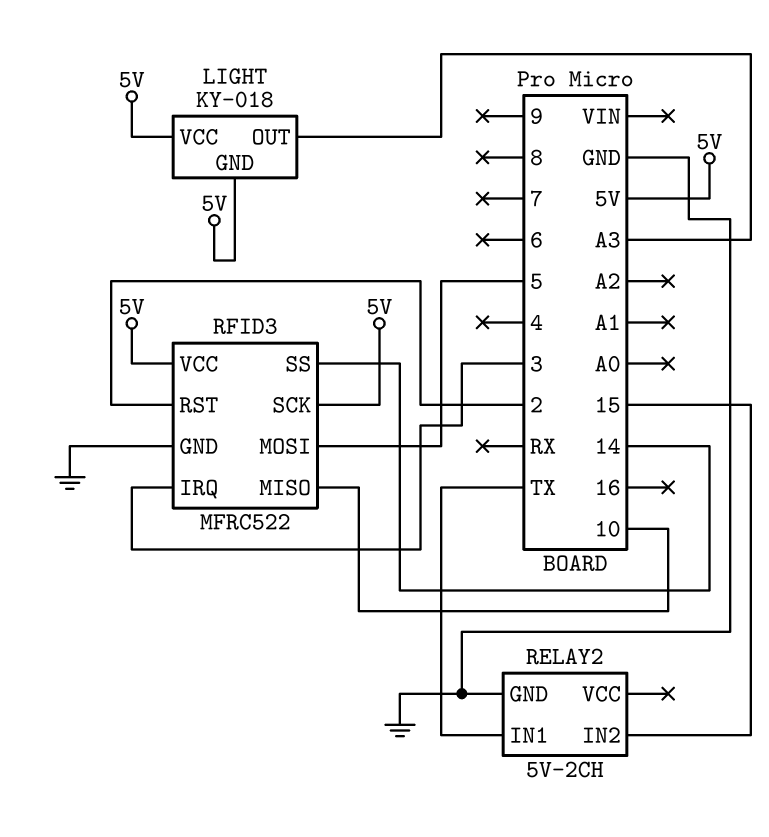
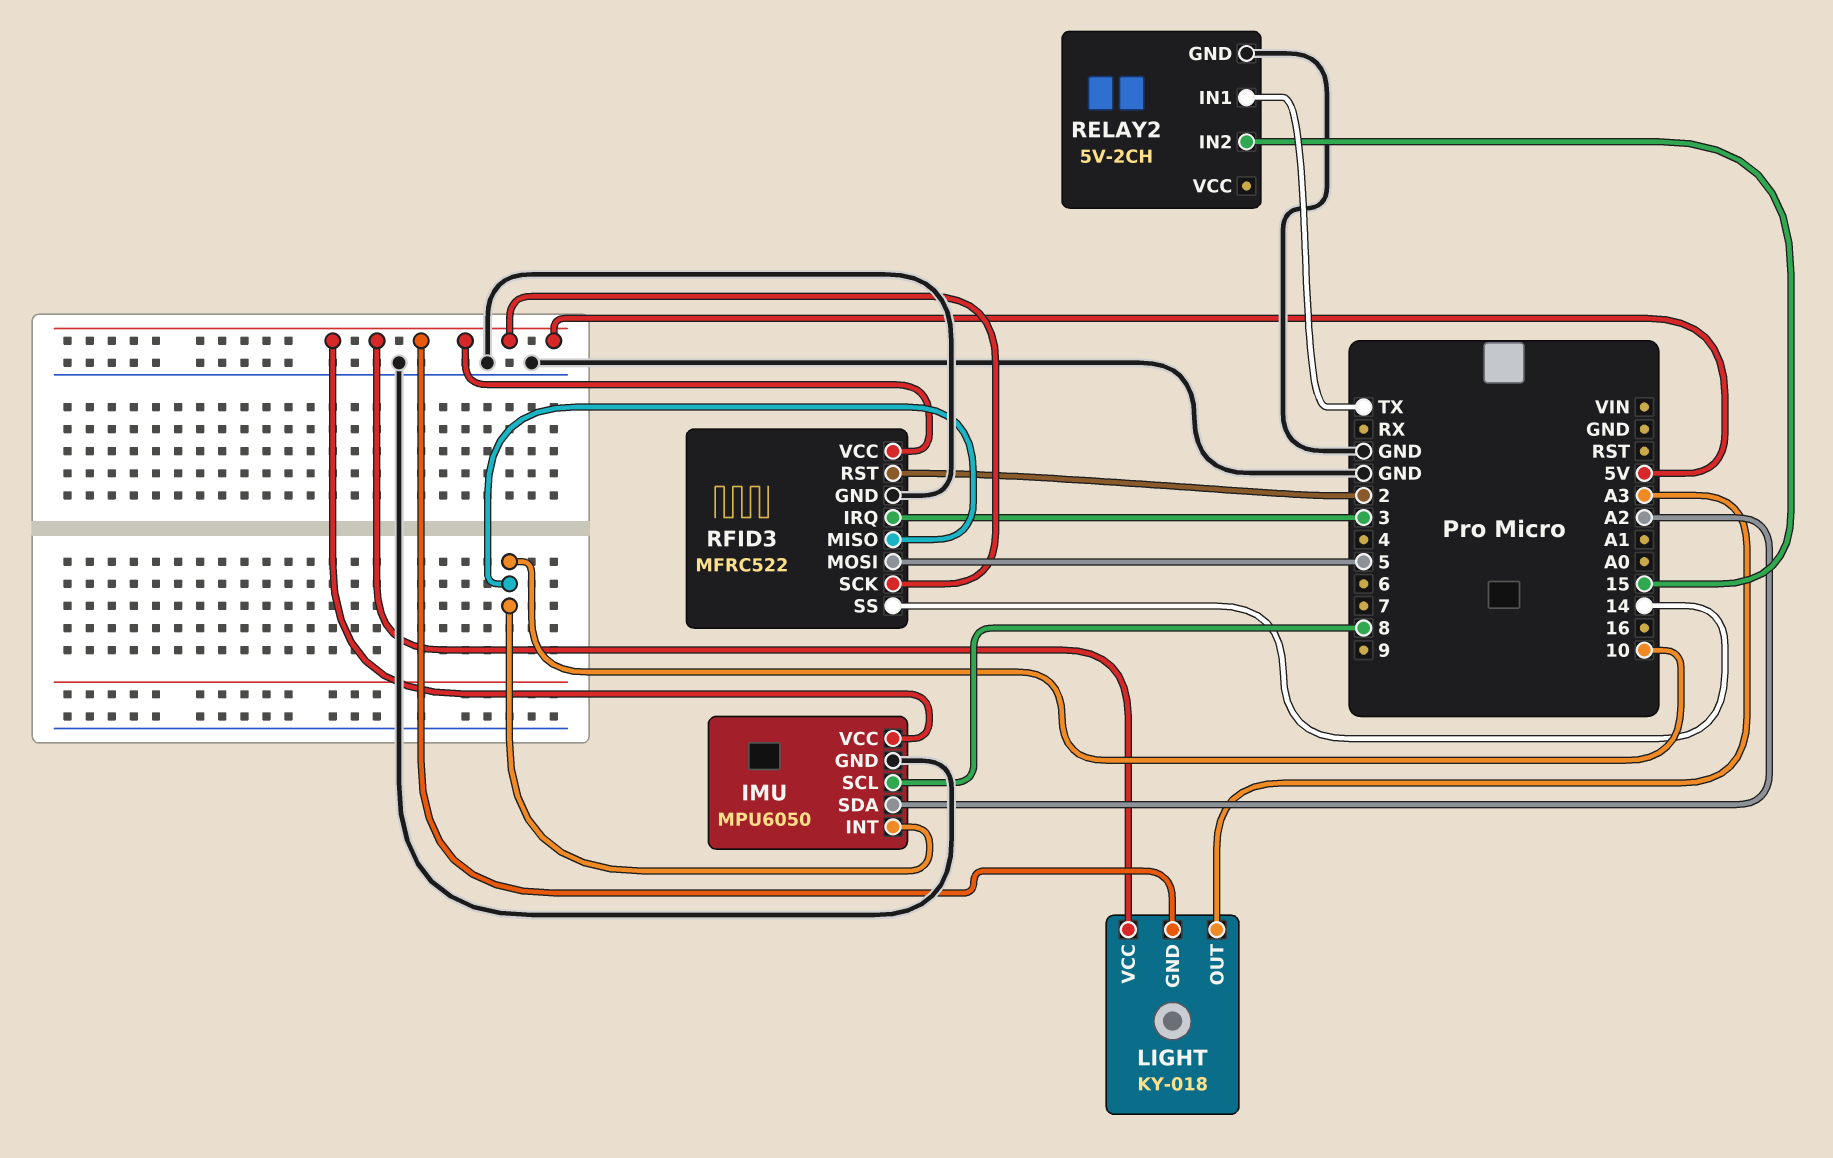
IMU: none -> MPU6050
IMU pin GND: none -> GND
IMU pin INT: none -> 10
IMU pin SCL: none -> 8
IMU pin SDA: none -> A2
IMU pin VCC: none -> 5V

